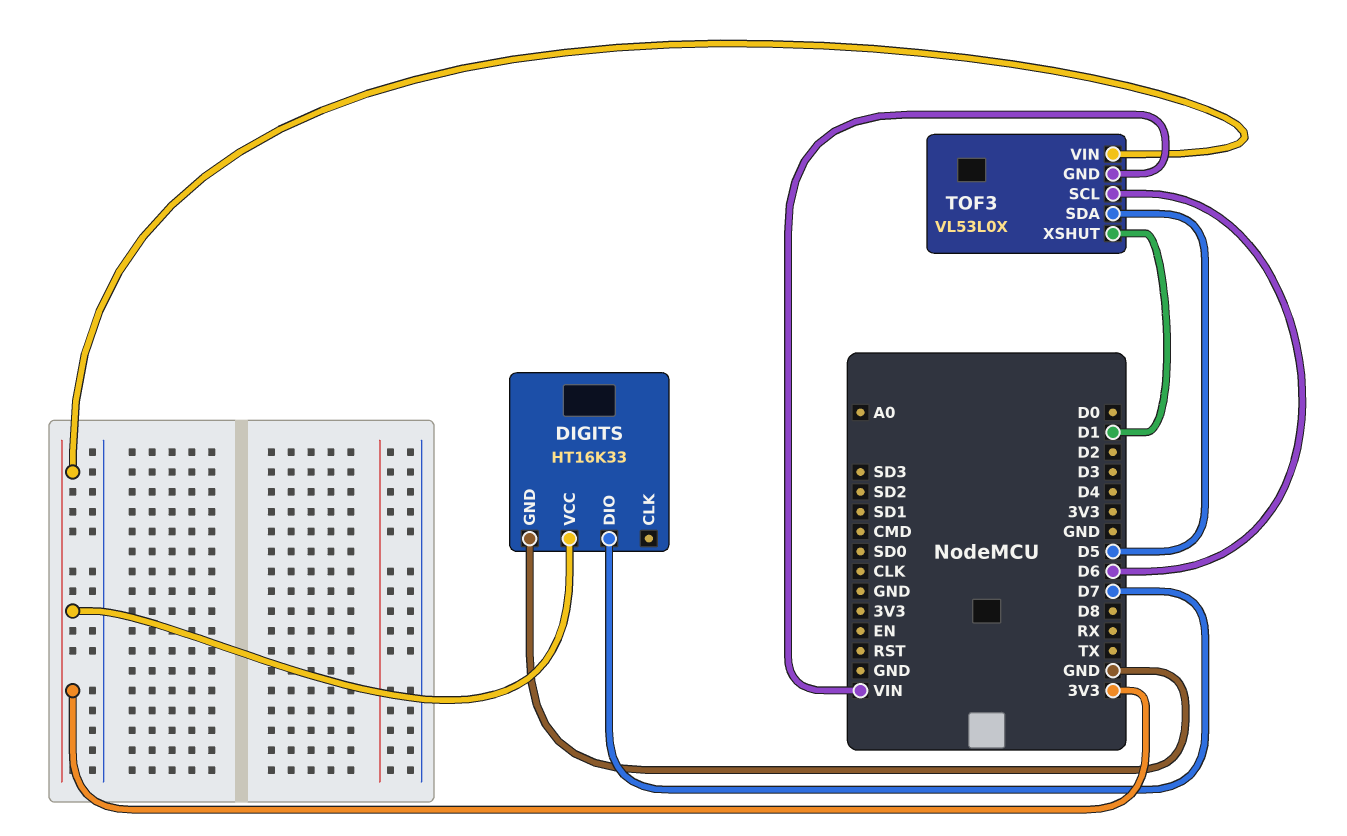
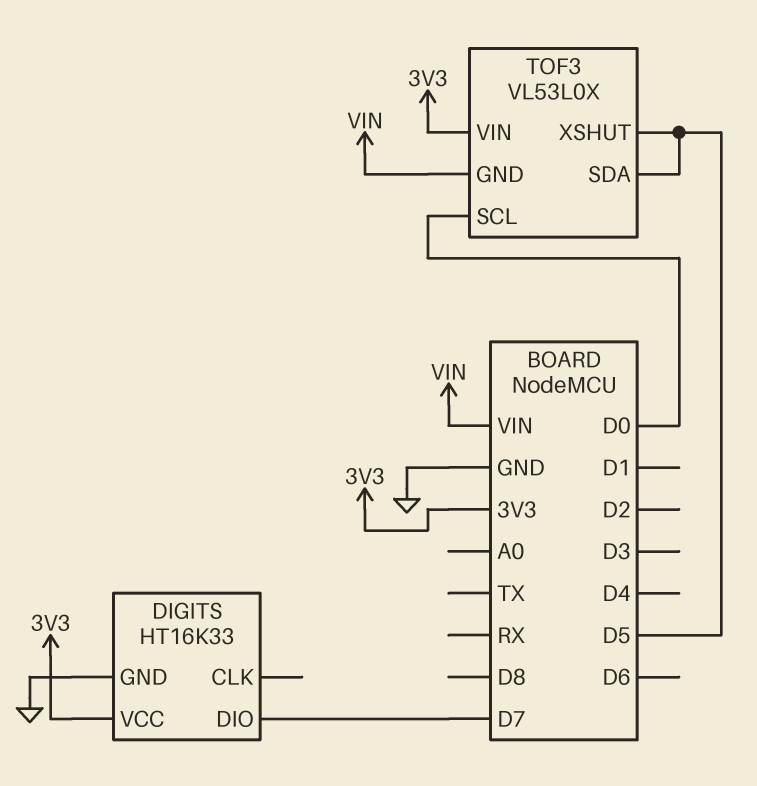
TOF3 pin SCL: D6 -> D0
TOF3 pin XSHUT: D1 -> D5

